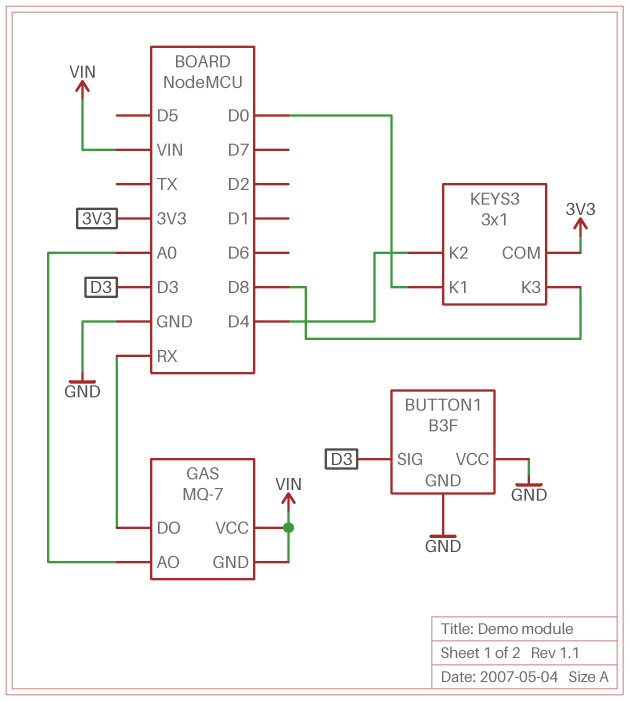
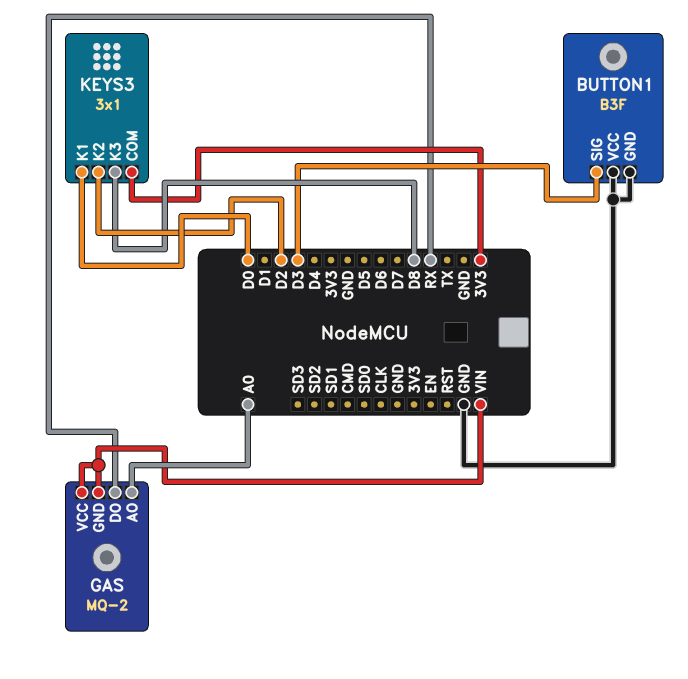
GAS: MQ-7 -> MQ-2
KEYS3 pin K2: D4 -> D2

